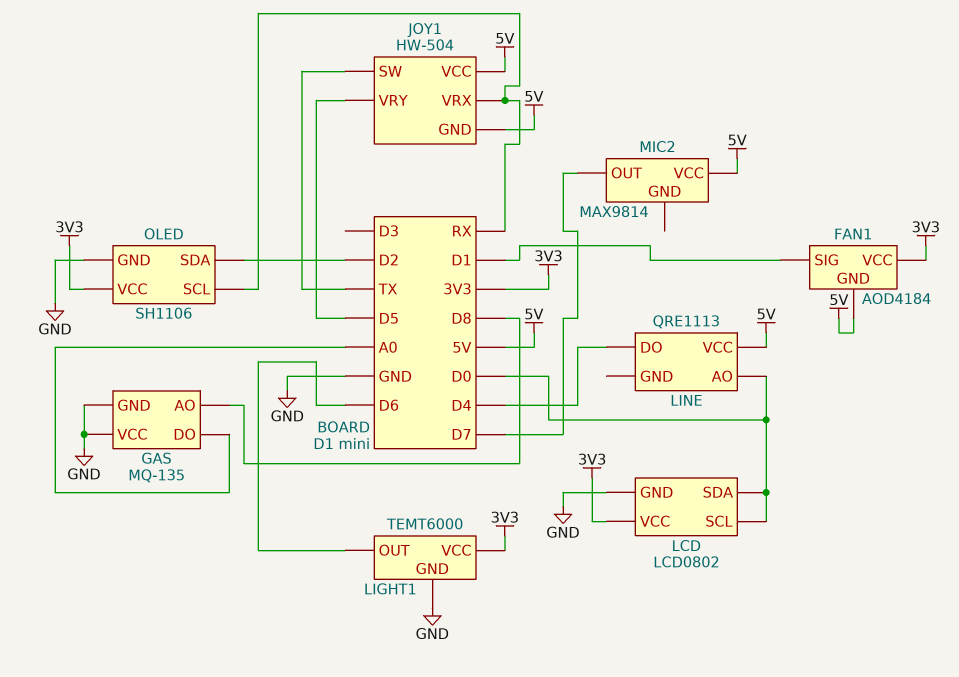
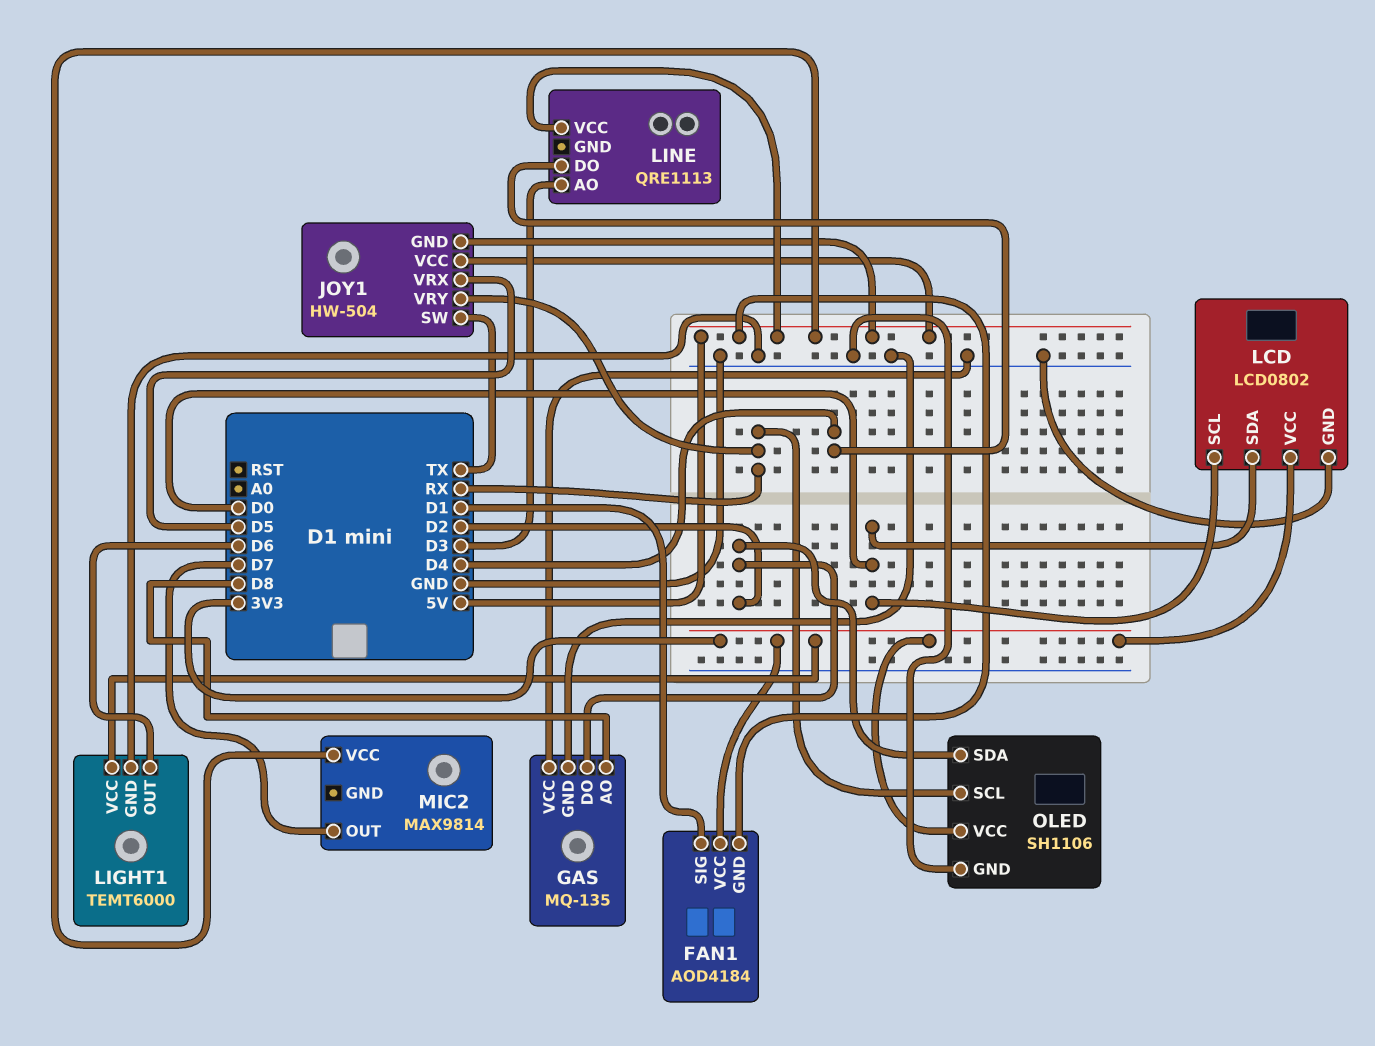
GAS pin DO: A0 -> D2
JOY1 pin VRX: RX -> D5
JOY1 pin VRY: D5 -> RX
LINE pin AO: D0 -> D3

